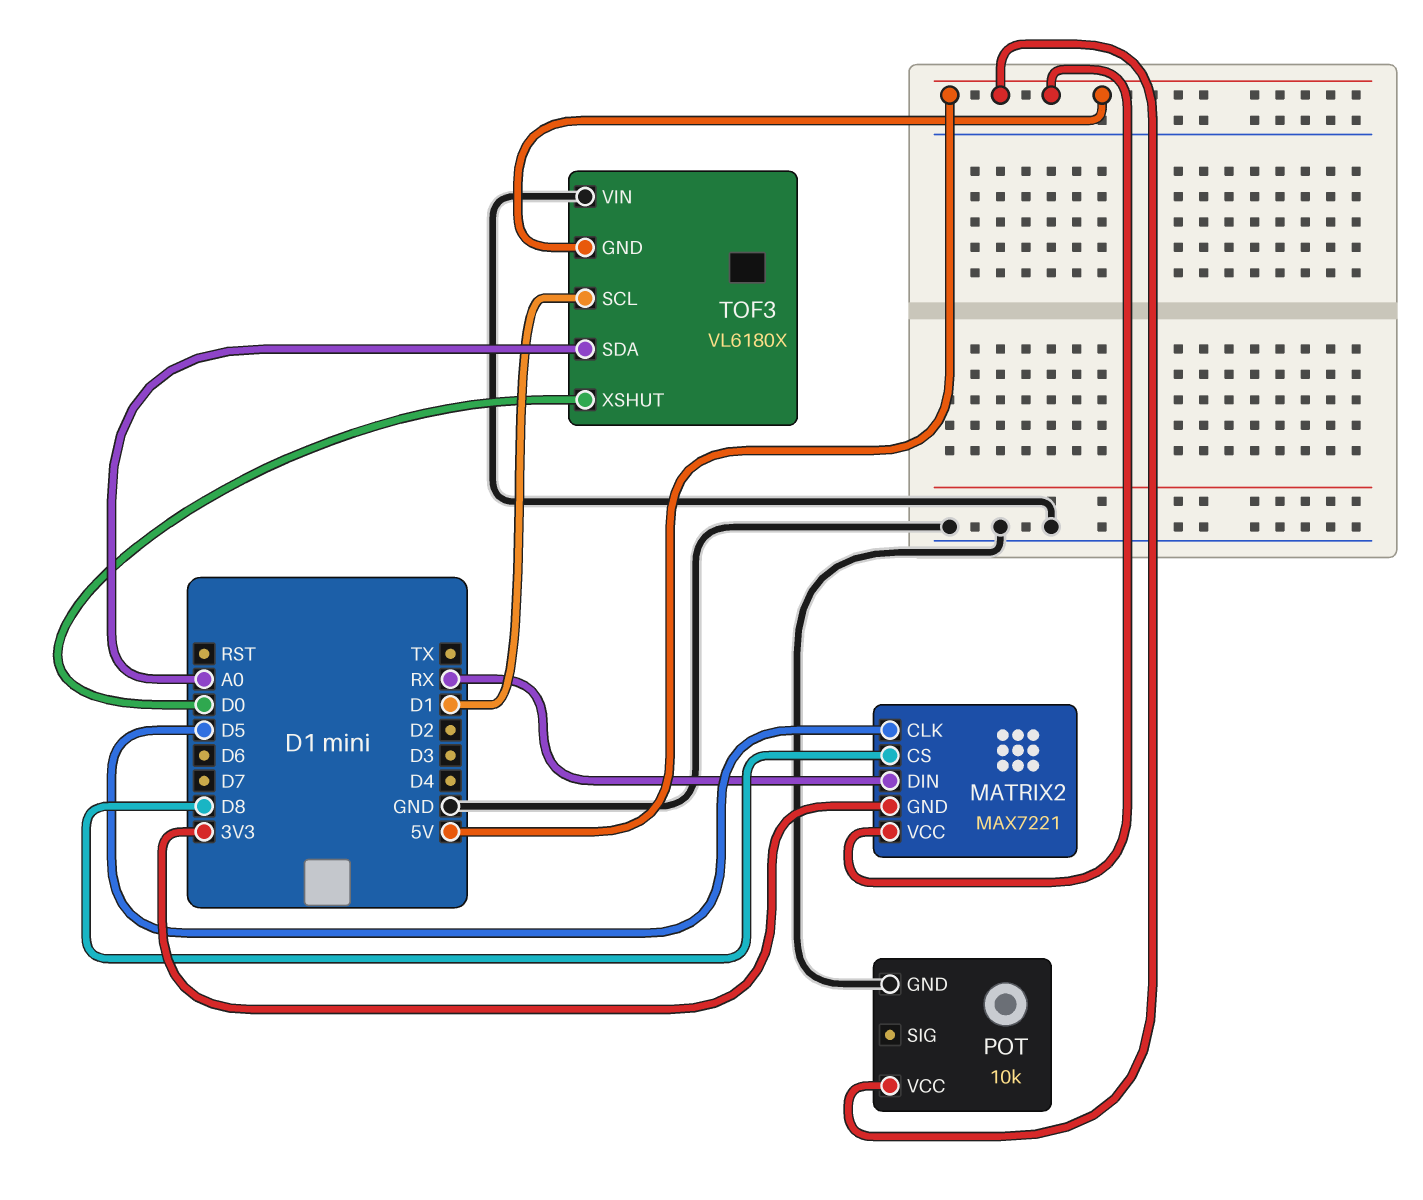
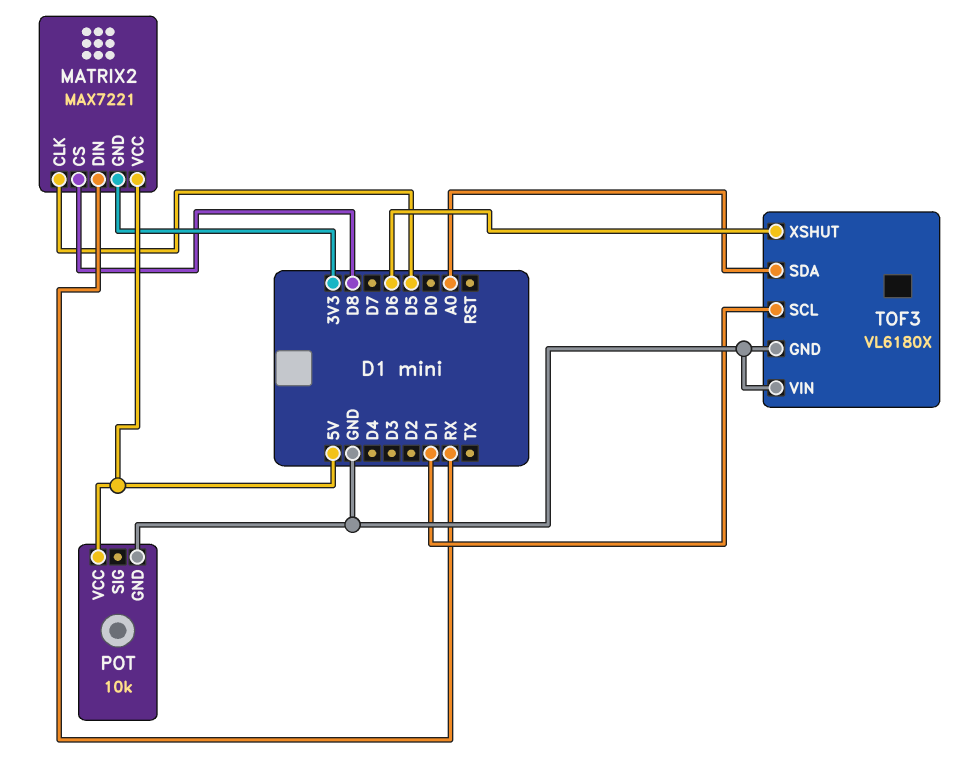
TOF3 pin GND: 5V -> GND
TOF3 pin XSHUT: D0 -> D6

